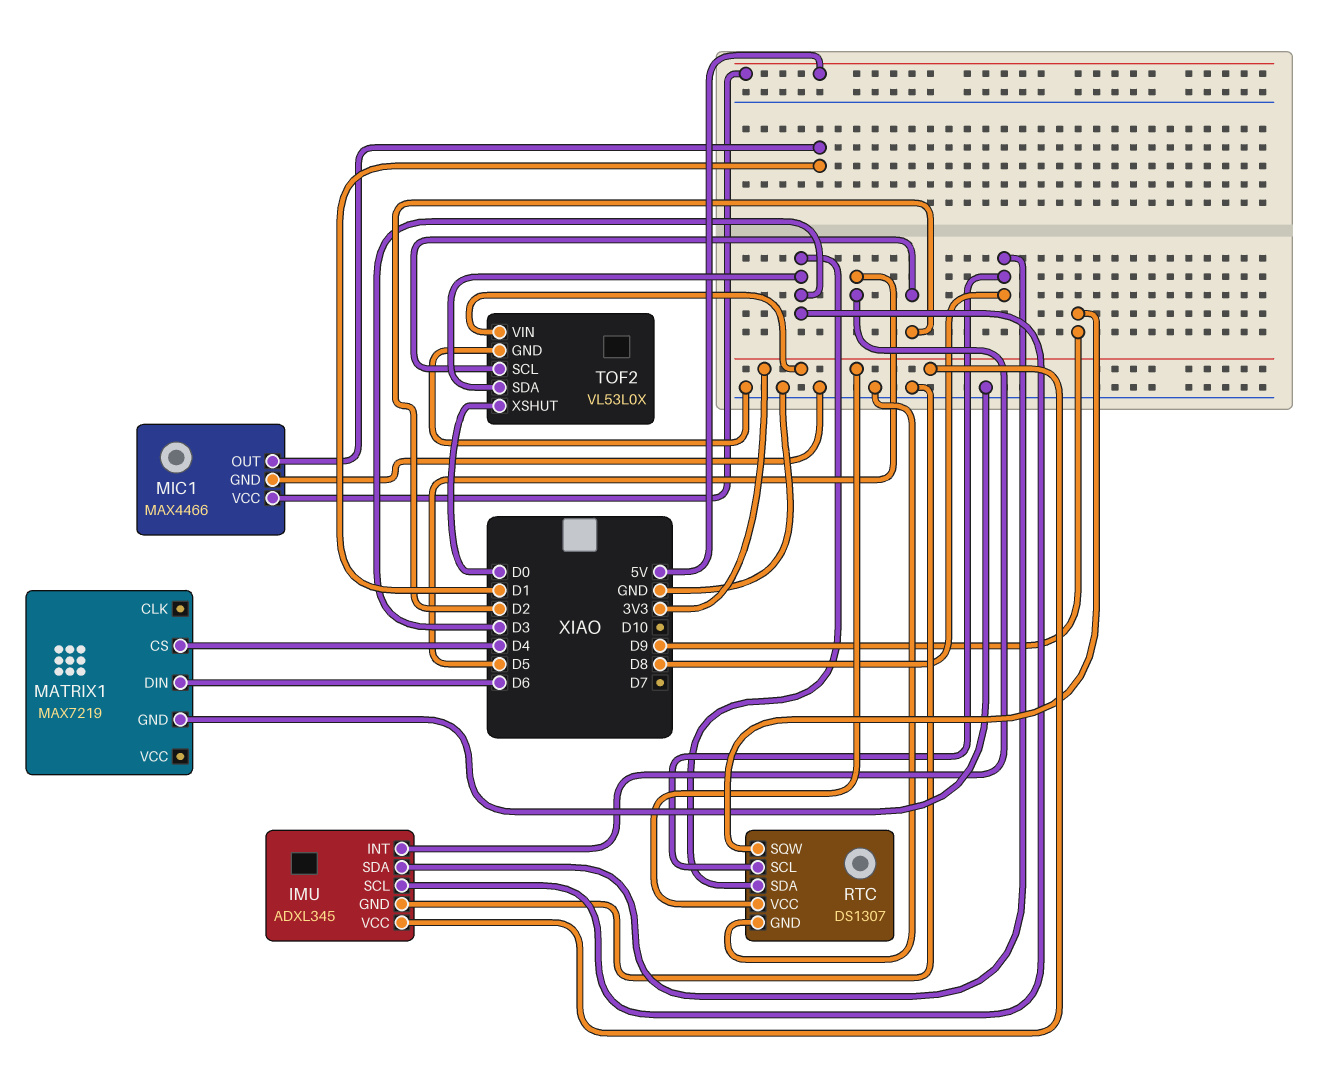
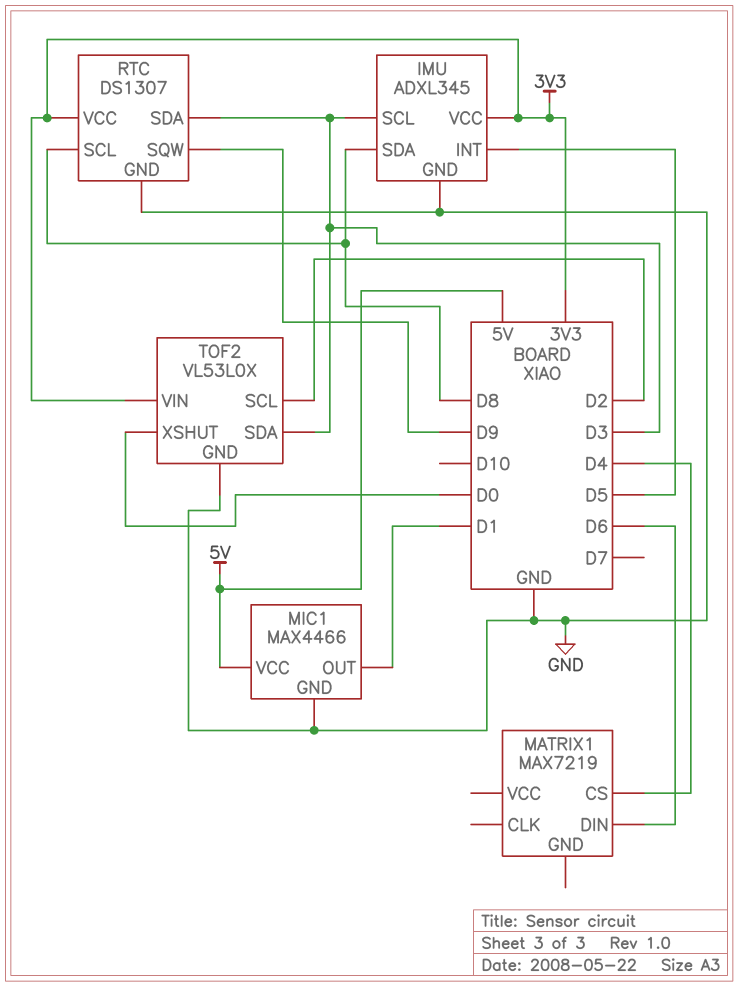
MATRIX1 pin GND: GND -> none

